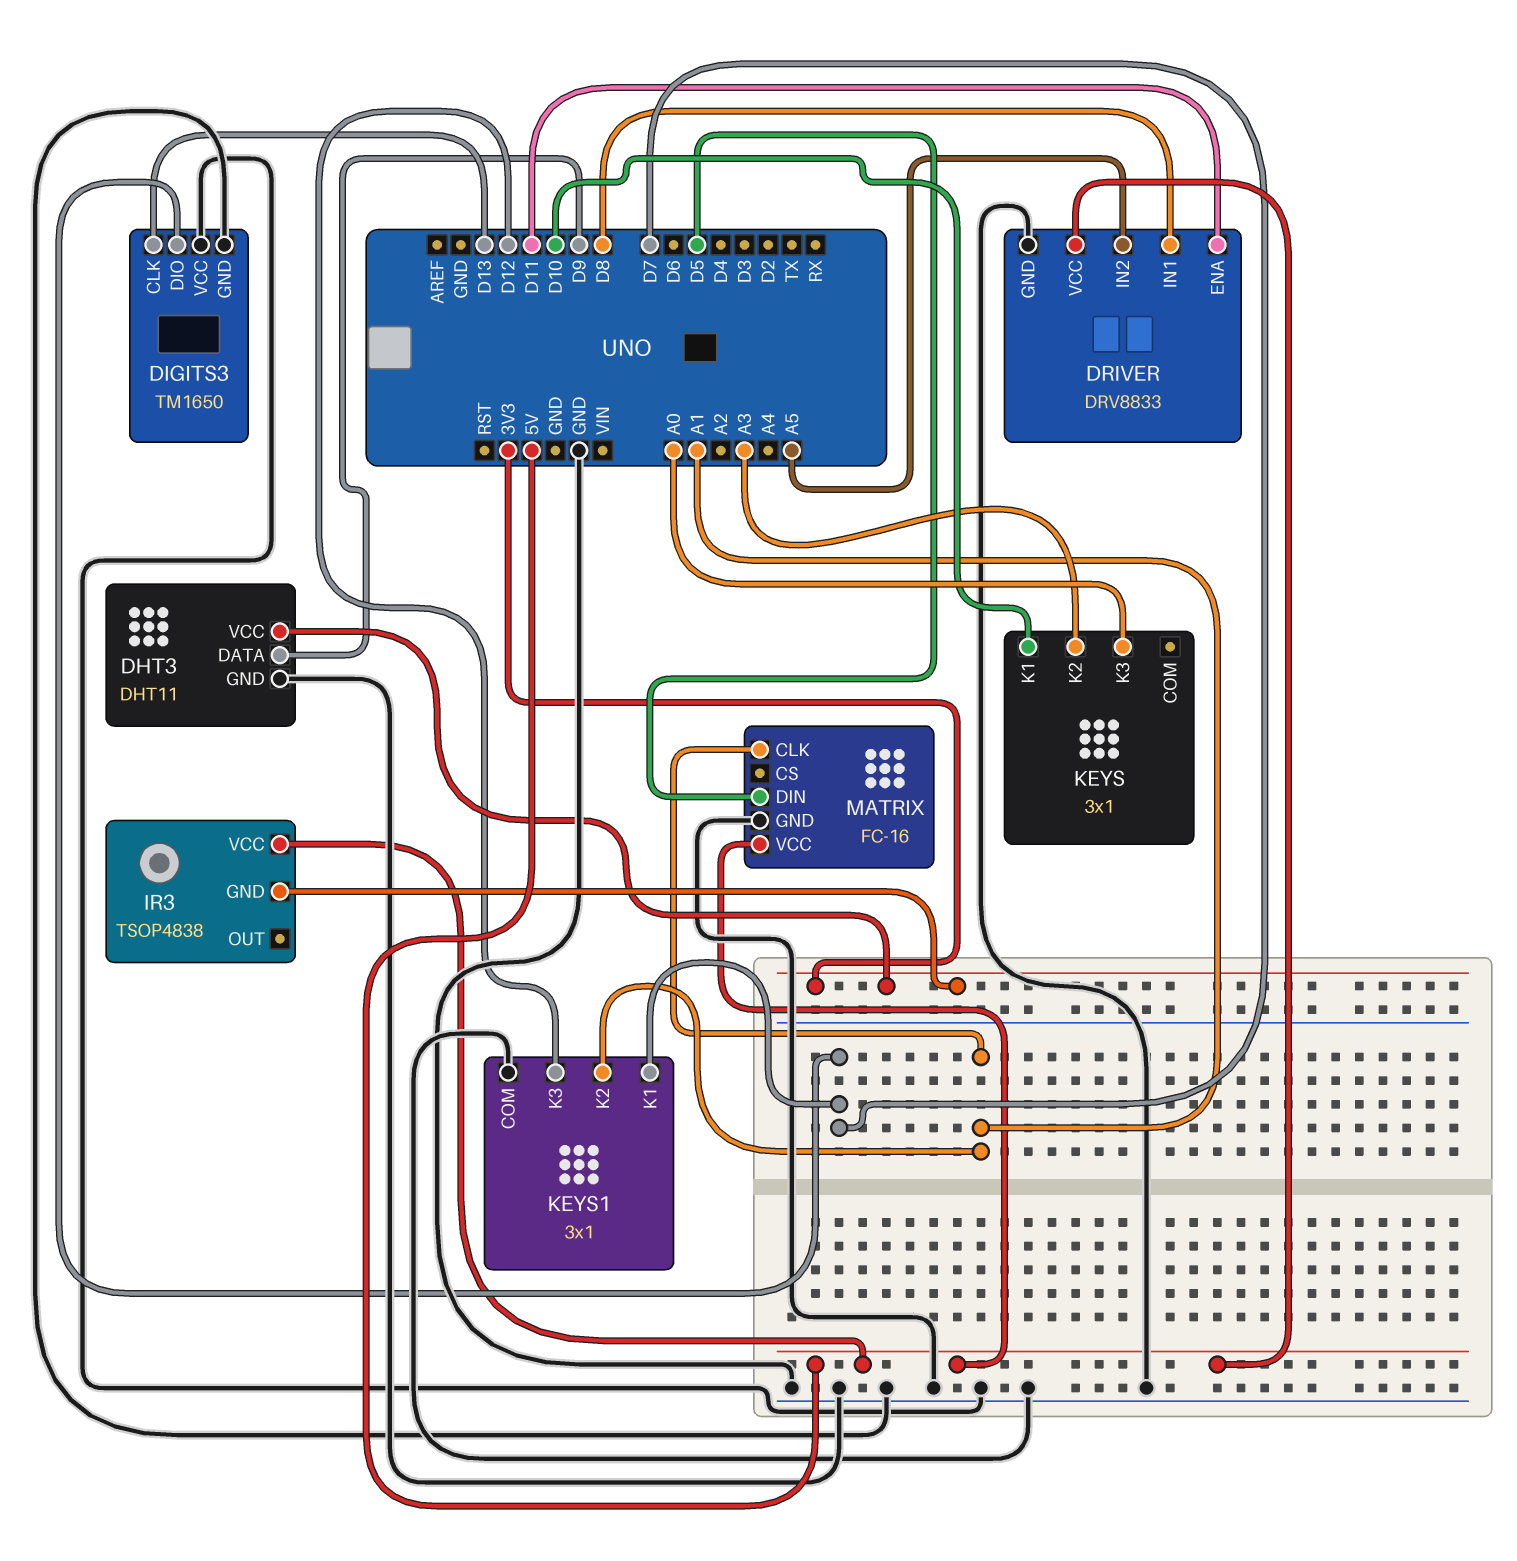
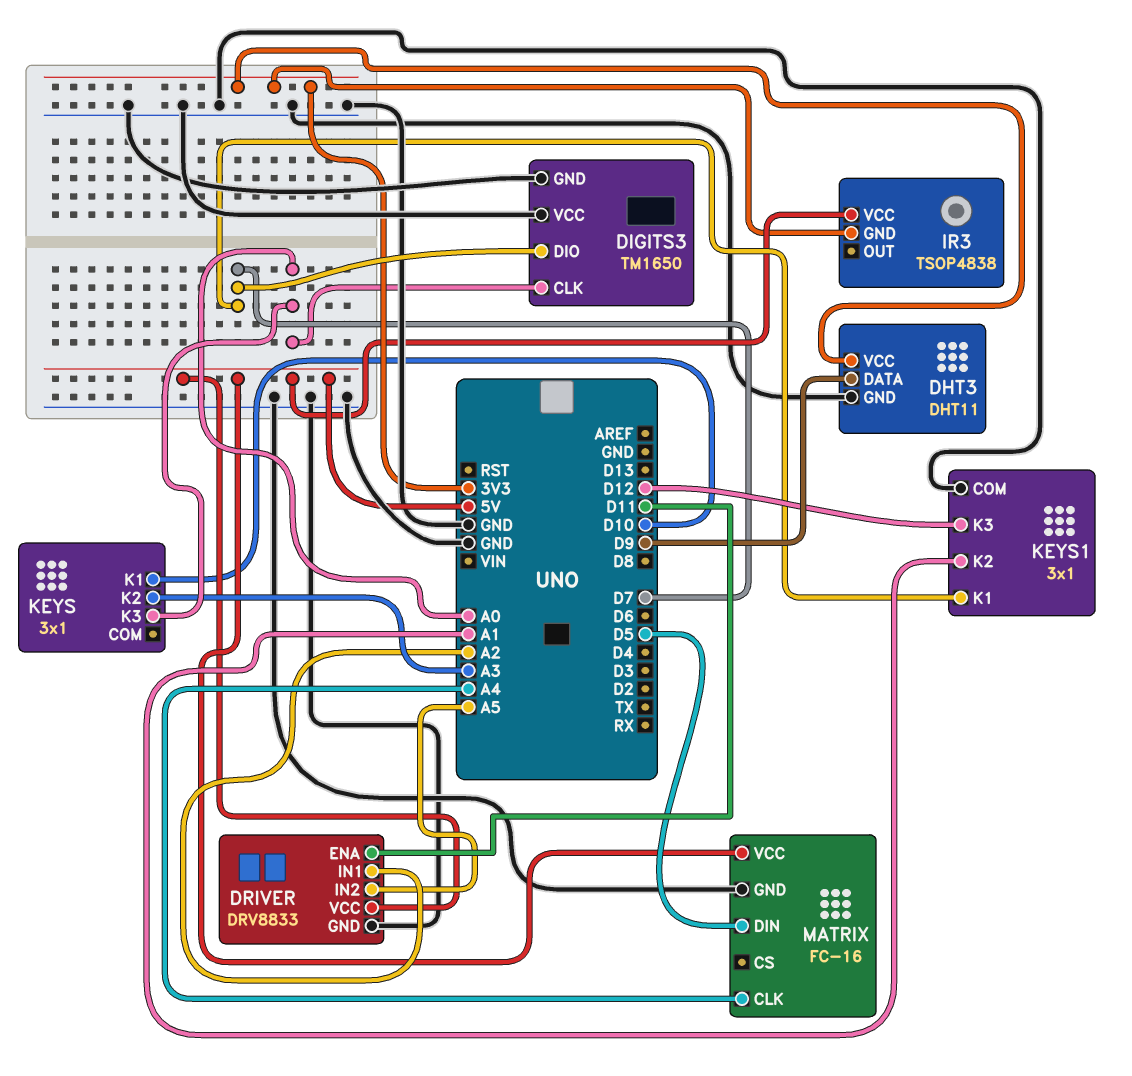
DIGITS3 pin CLK: D13 -> A0
DRIVER pin IN1: D8 -> A2
MATRIX pin CLK: A1 -> A4

